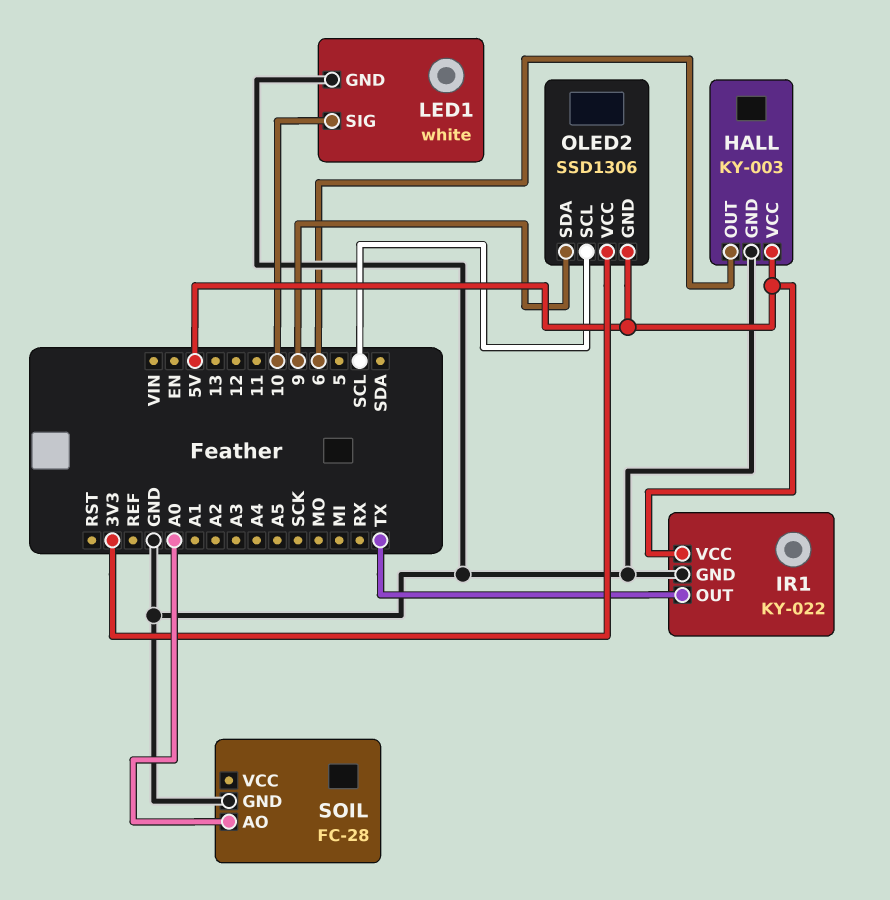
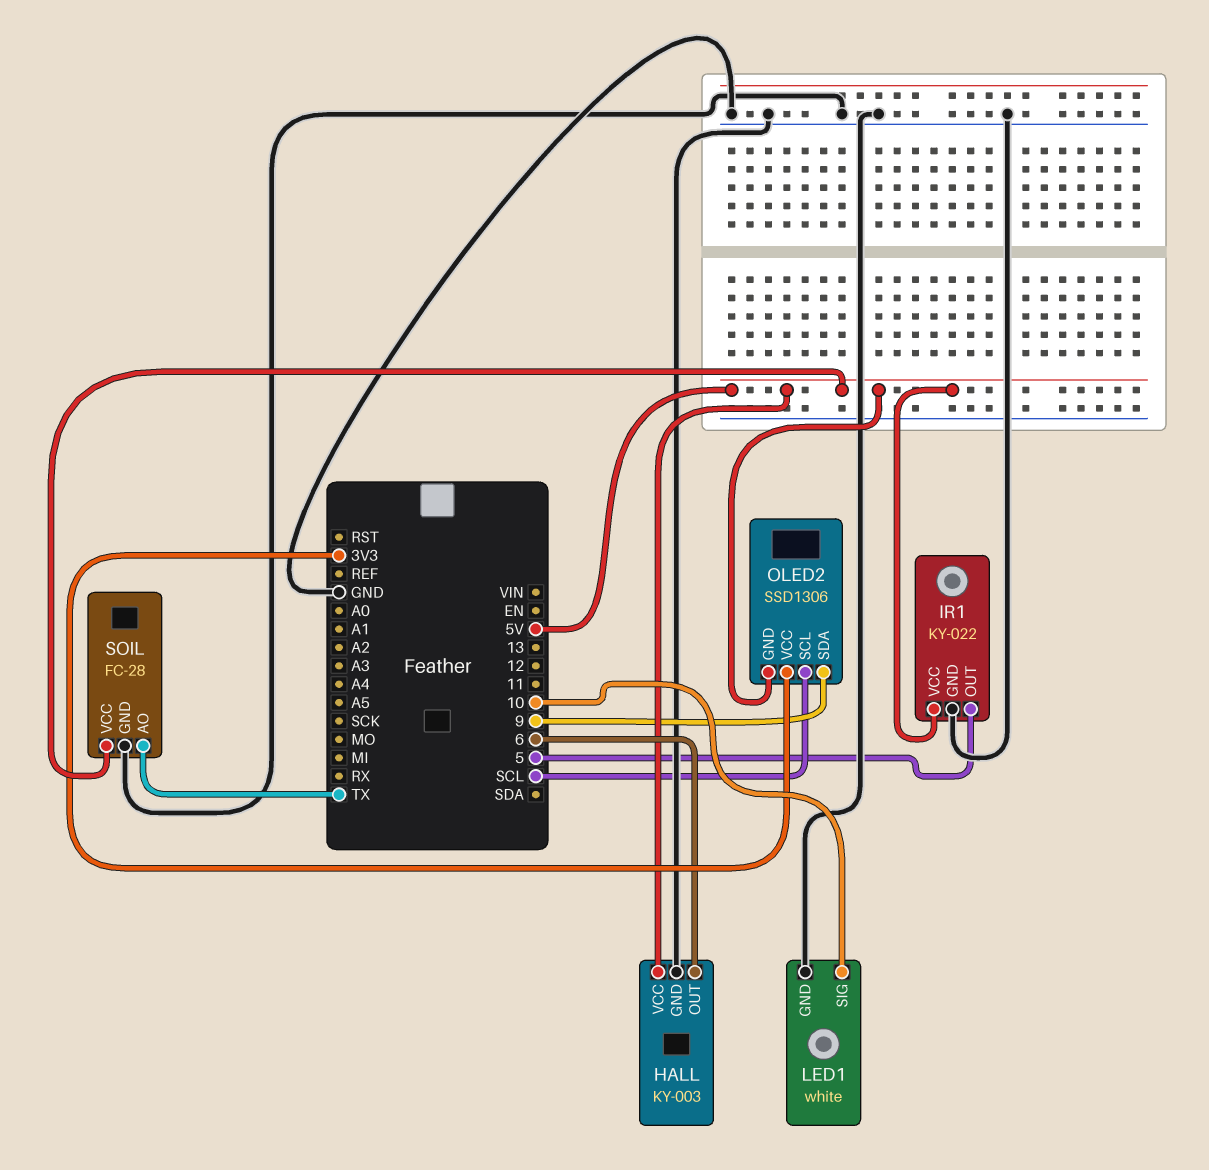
IR1 pin OUT: TX -> 5
SOIL pin AO: A0 -> TX
SOIL pin VCC: none -> 5V

